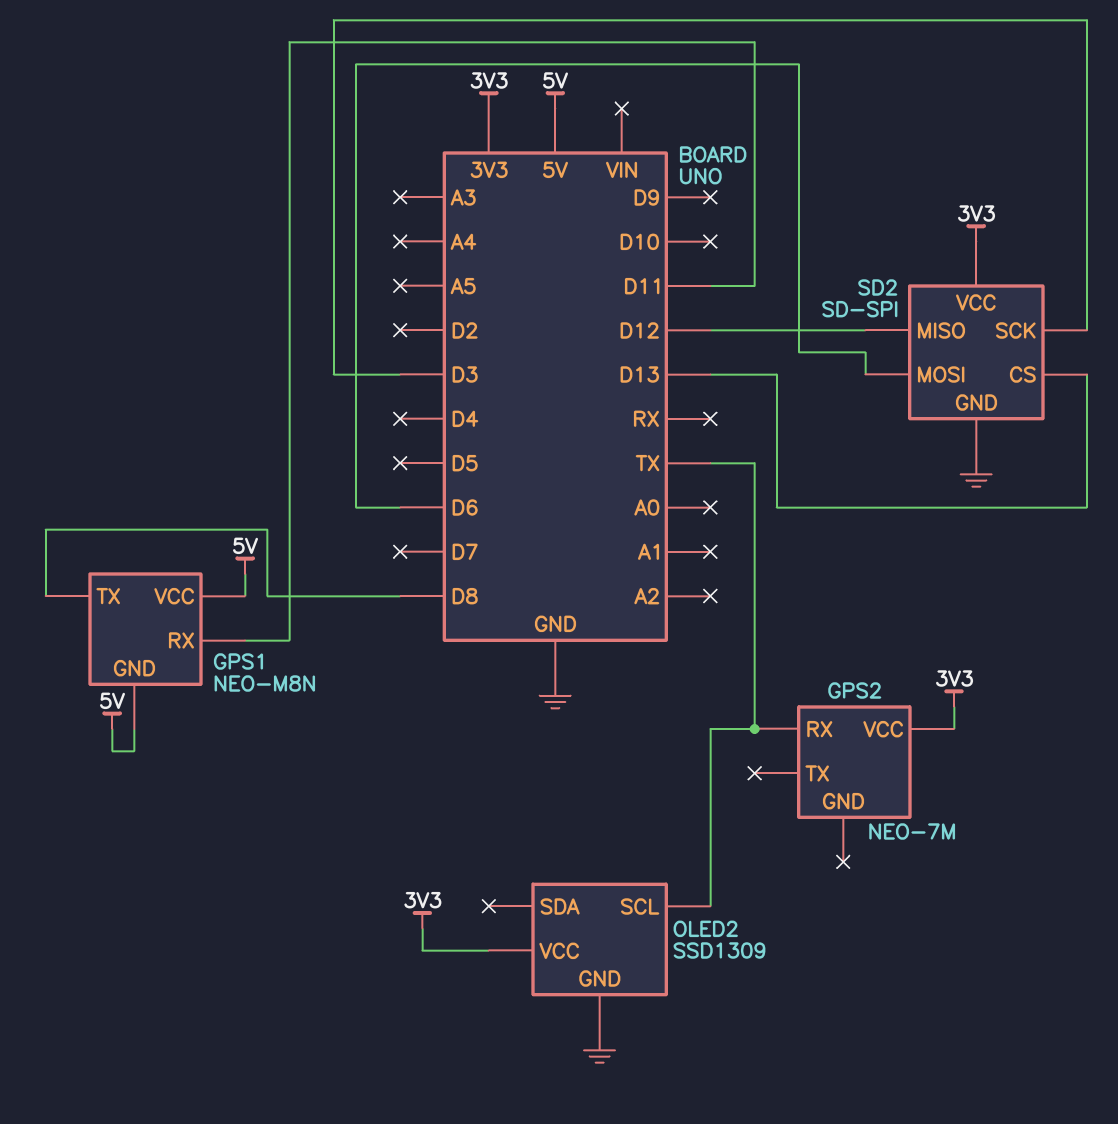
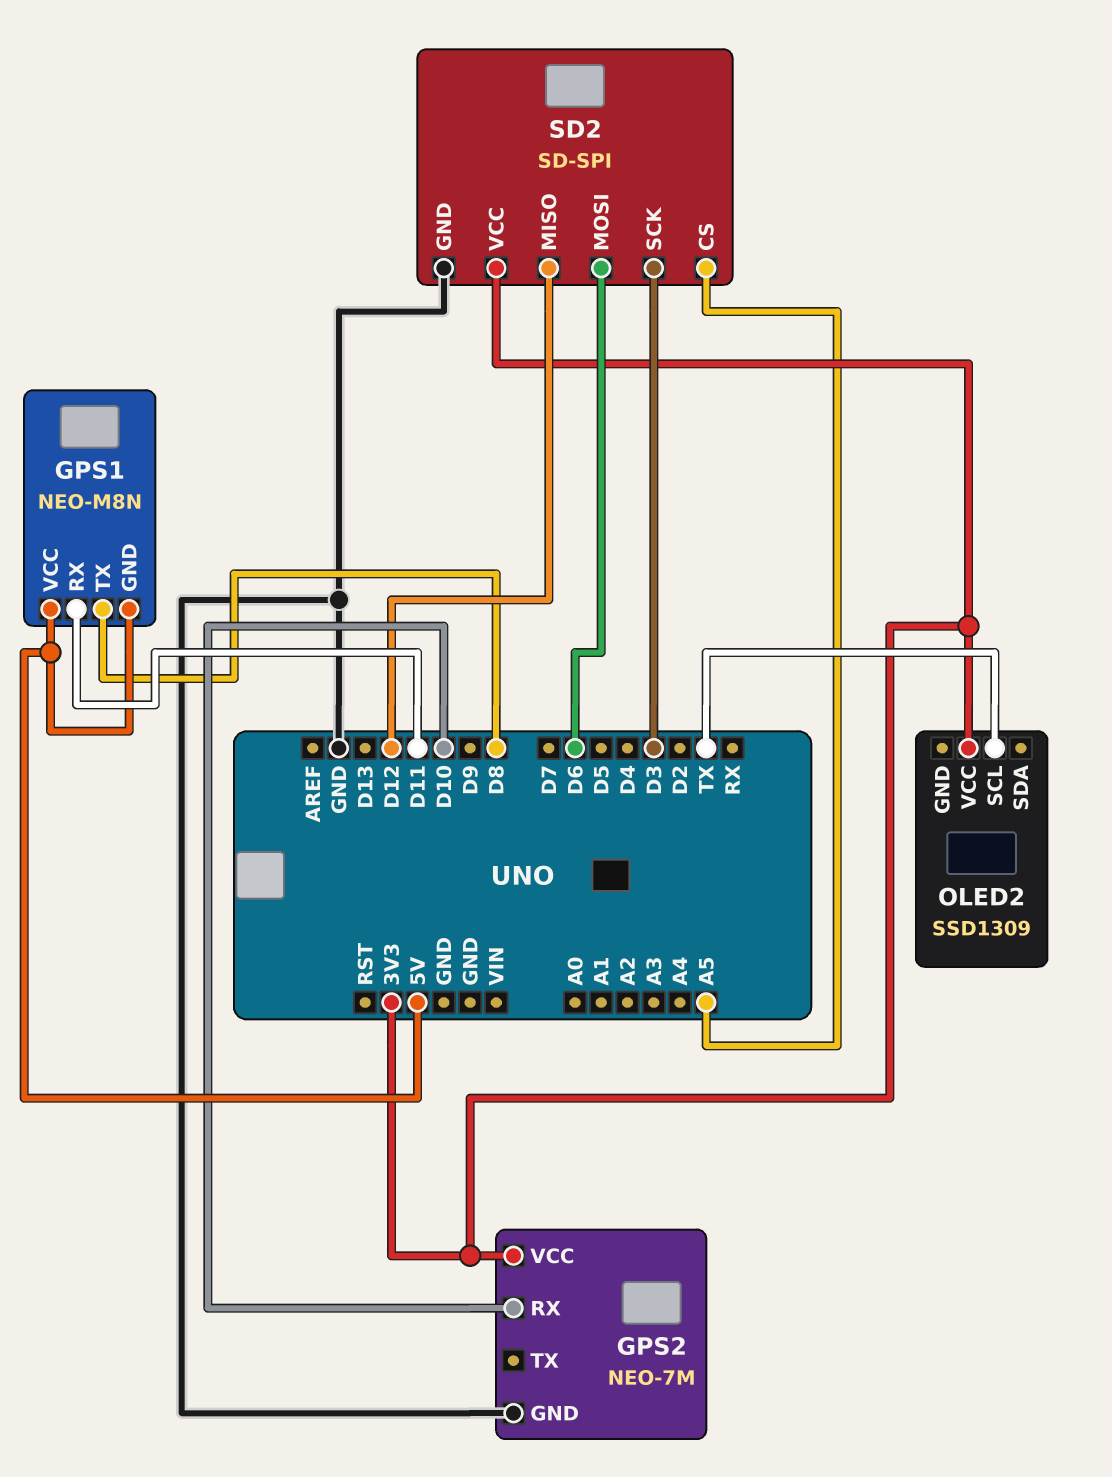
GPS2 pin GND: none -> GND
GPS2 pin RX: TX -> D10
OLED2 pin GND: GND -> none
SD2 pin CS: D13 -> A5

